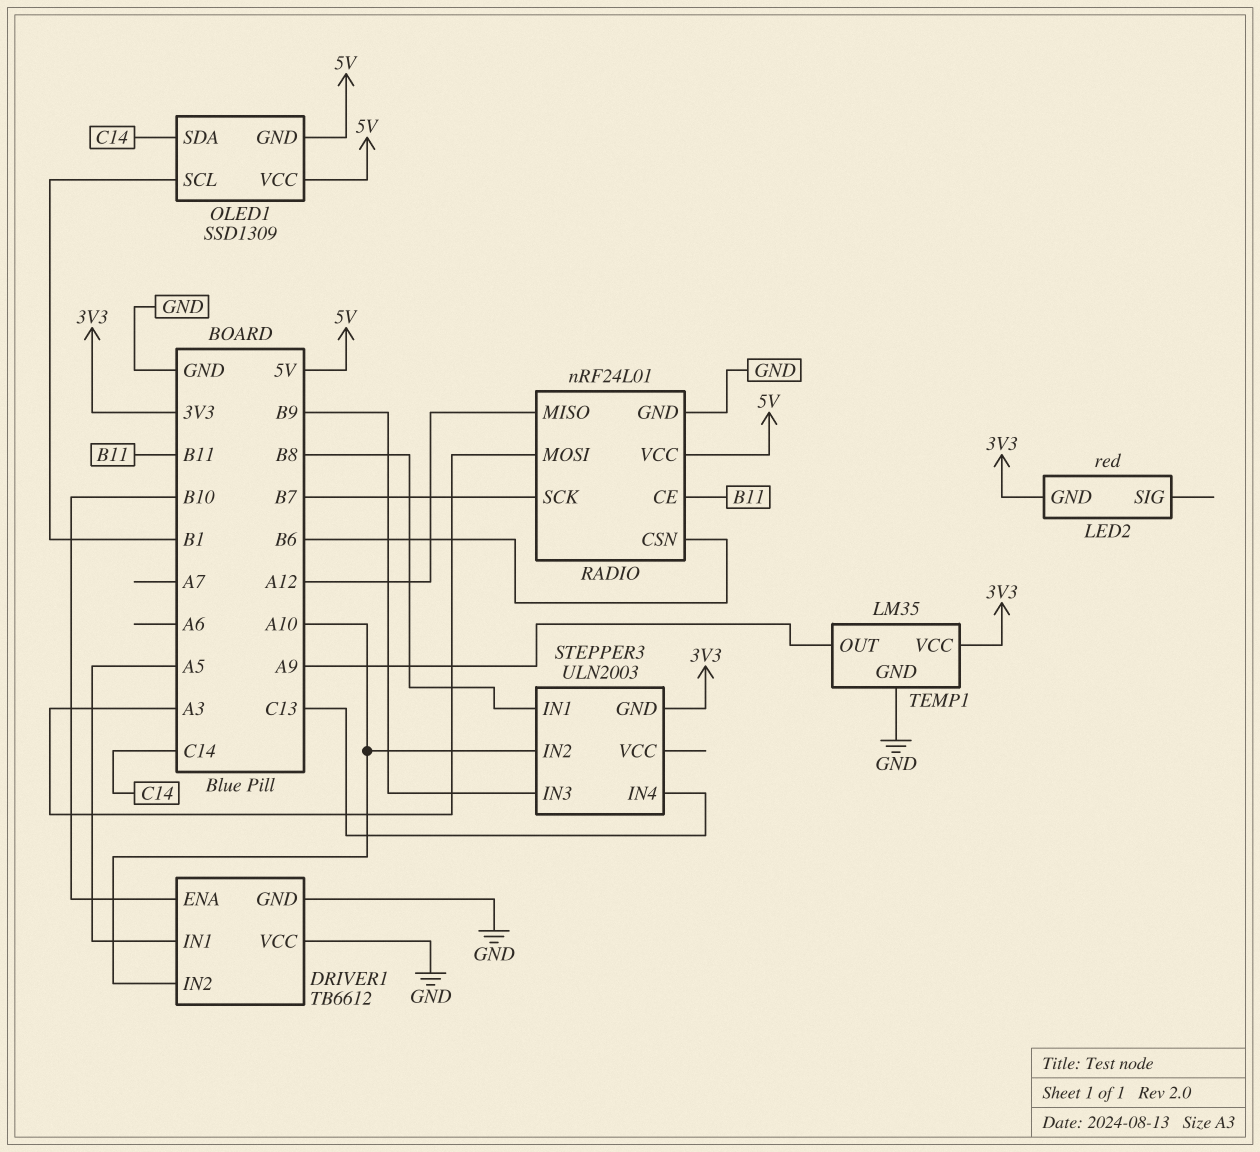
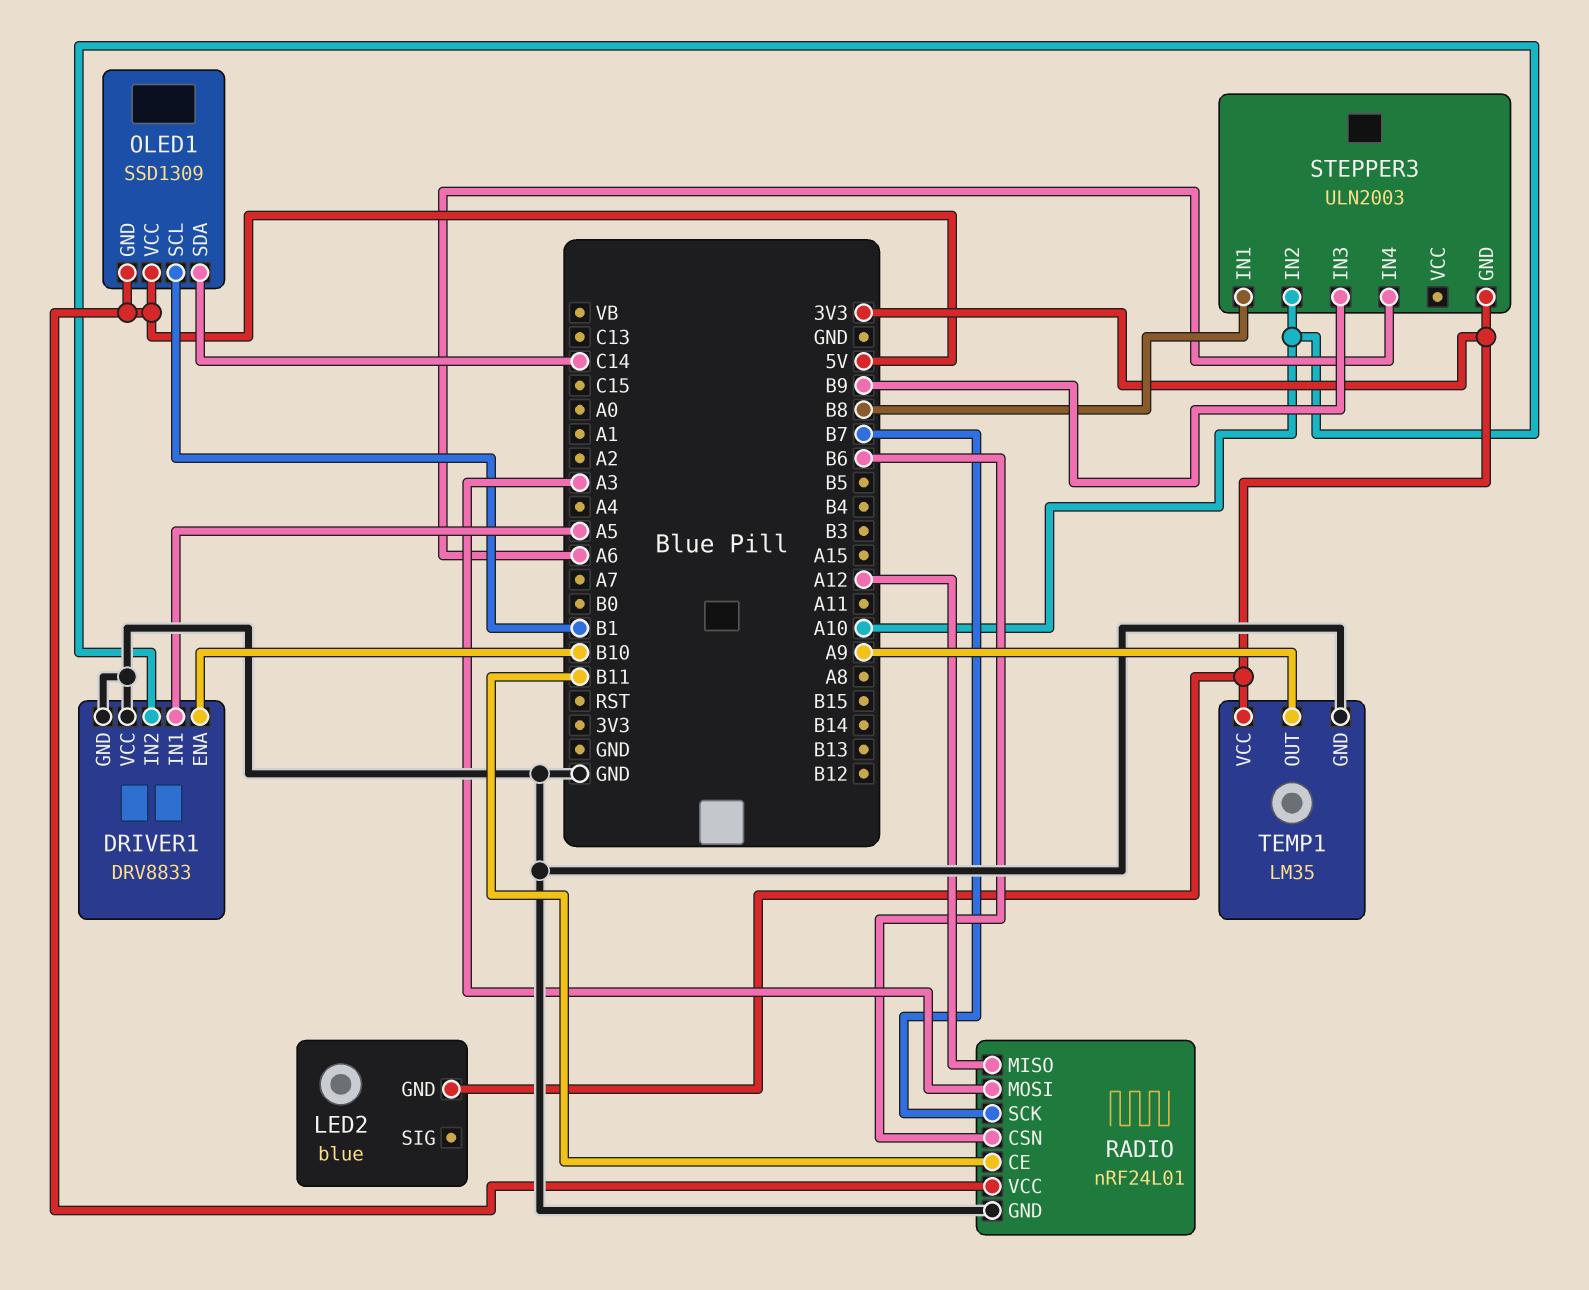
DRIVER1: TB6612 -> DRV8833
LED2: red -> blue
STEPPER3 pin IN4: C13 -> A6

